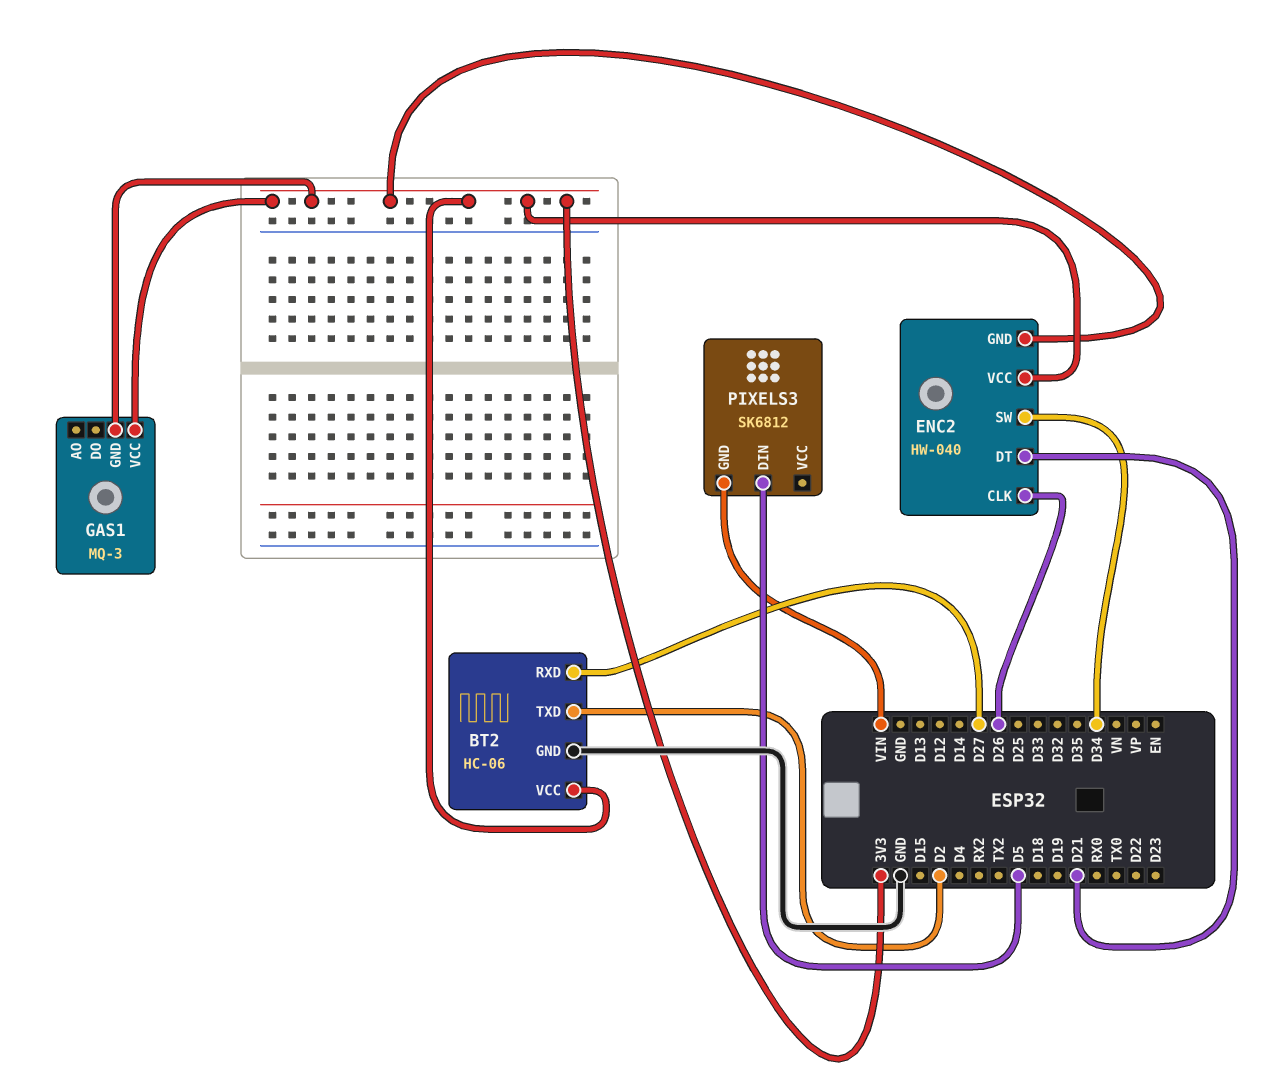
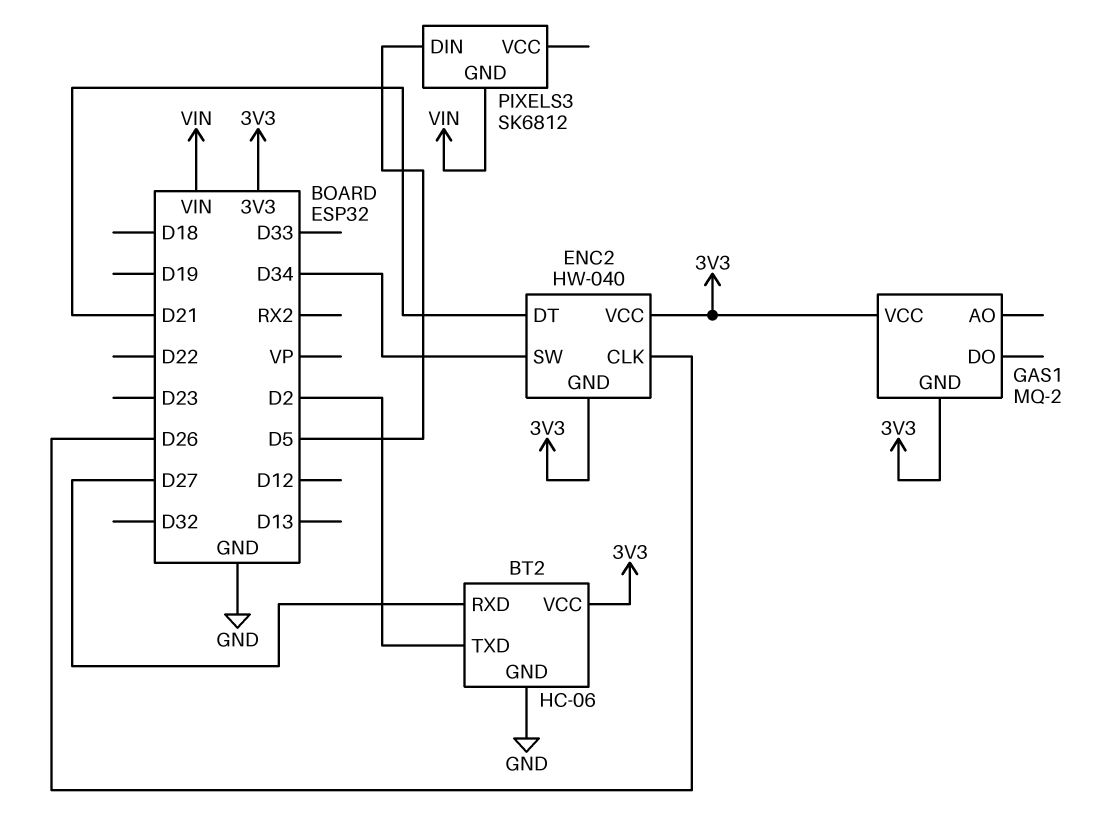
GAS1: MQ-3 -> MQ-2

